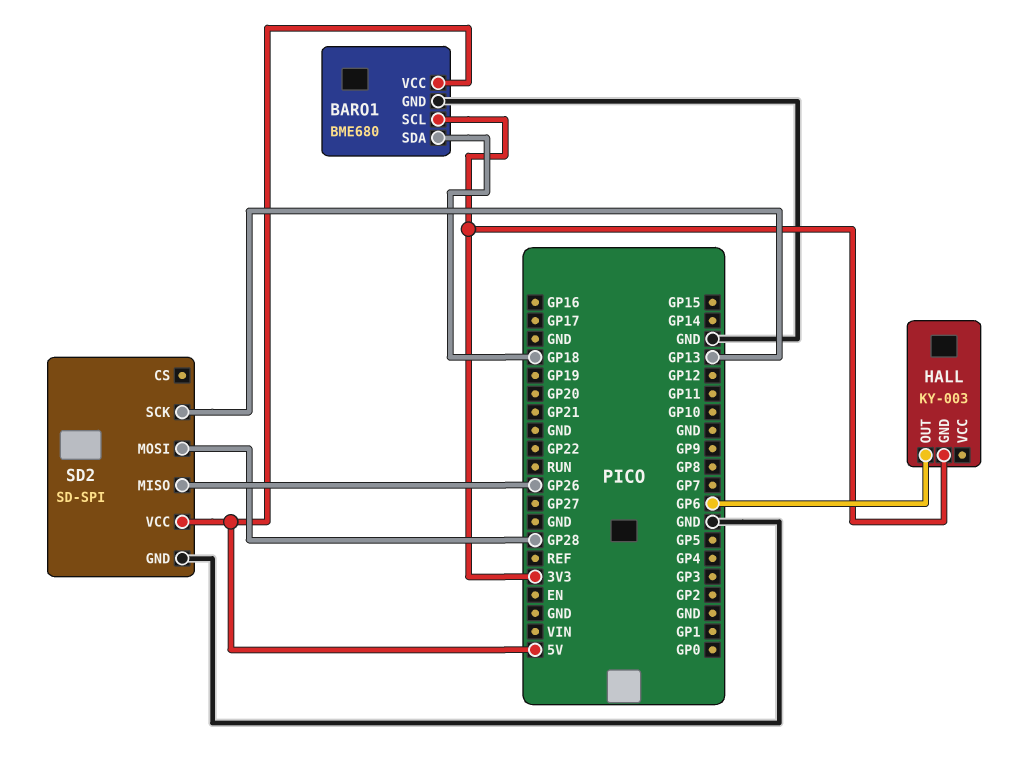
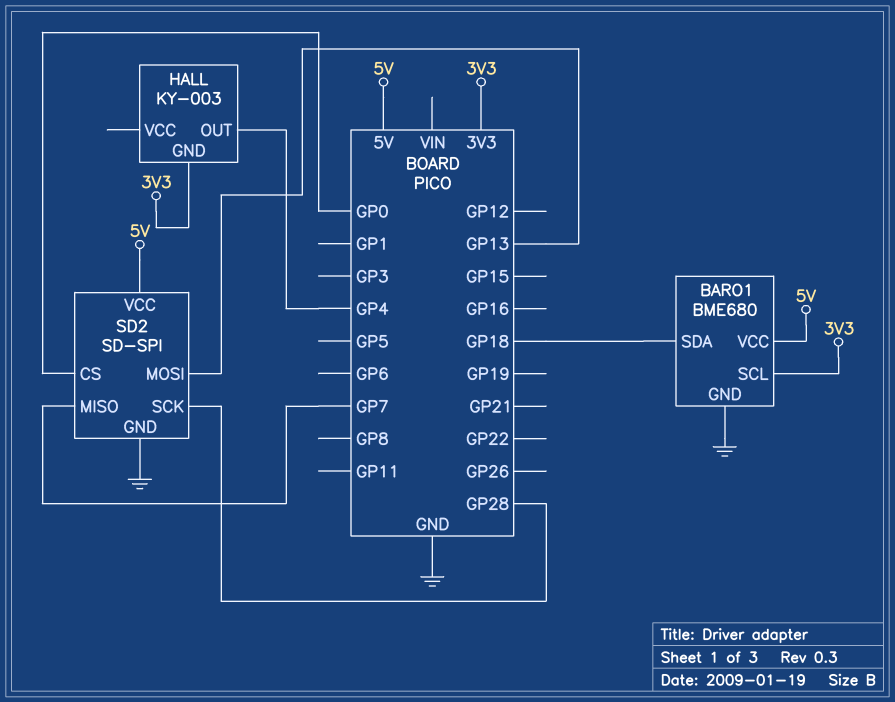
HALL pin OUT: GP6 -> GP4
SD2 pin CS: none -> GP0
SD2 pin MISO: GP26 -> GP7
SD2 pin MOSI: GP28 -> GP13
SD2 pin SCK: GP13 -> GP28

